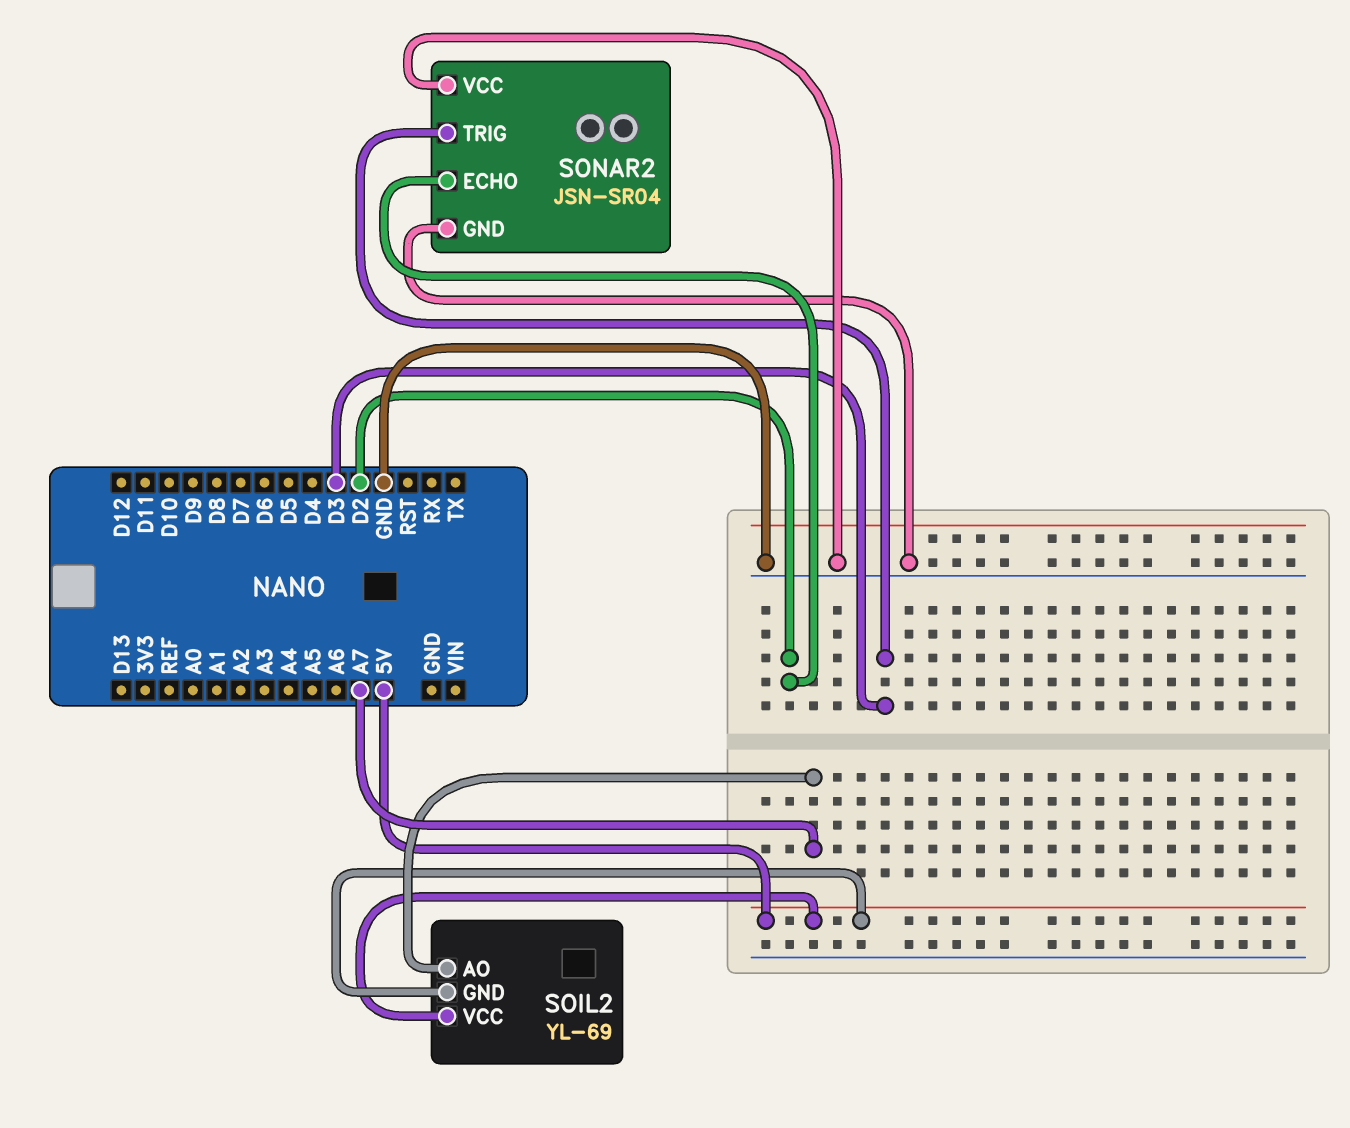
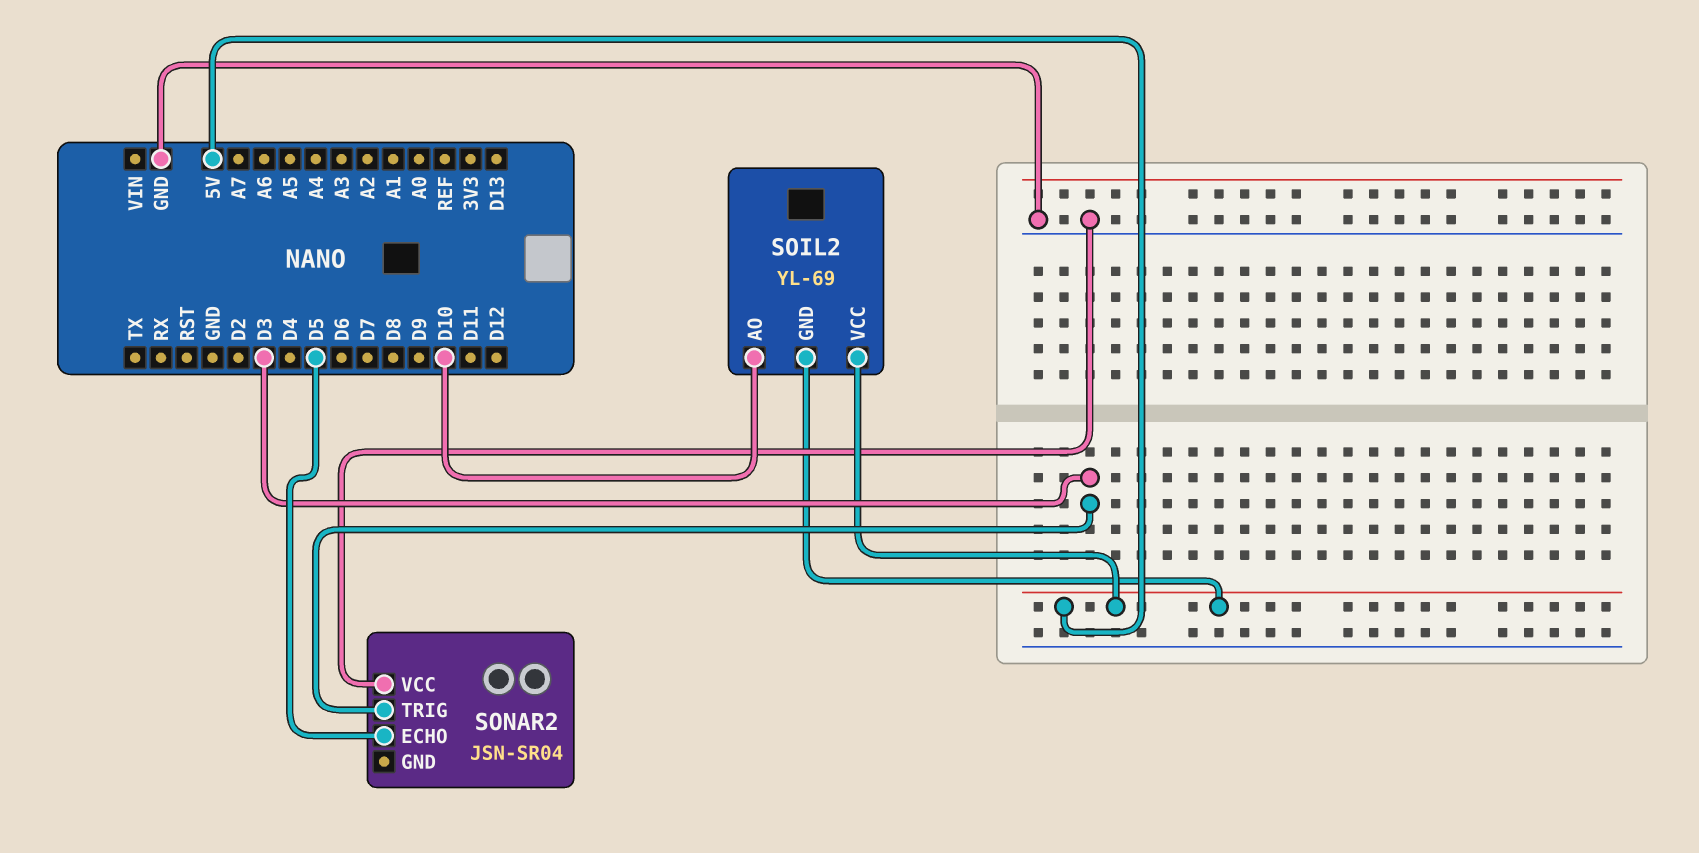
SOIL2 pin AO: A7 -> D10
SONAR2 pin ECHO: D2 -> D5
SONAR2 pin GND: GND -> none

